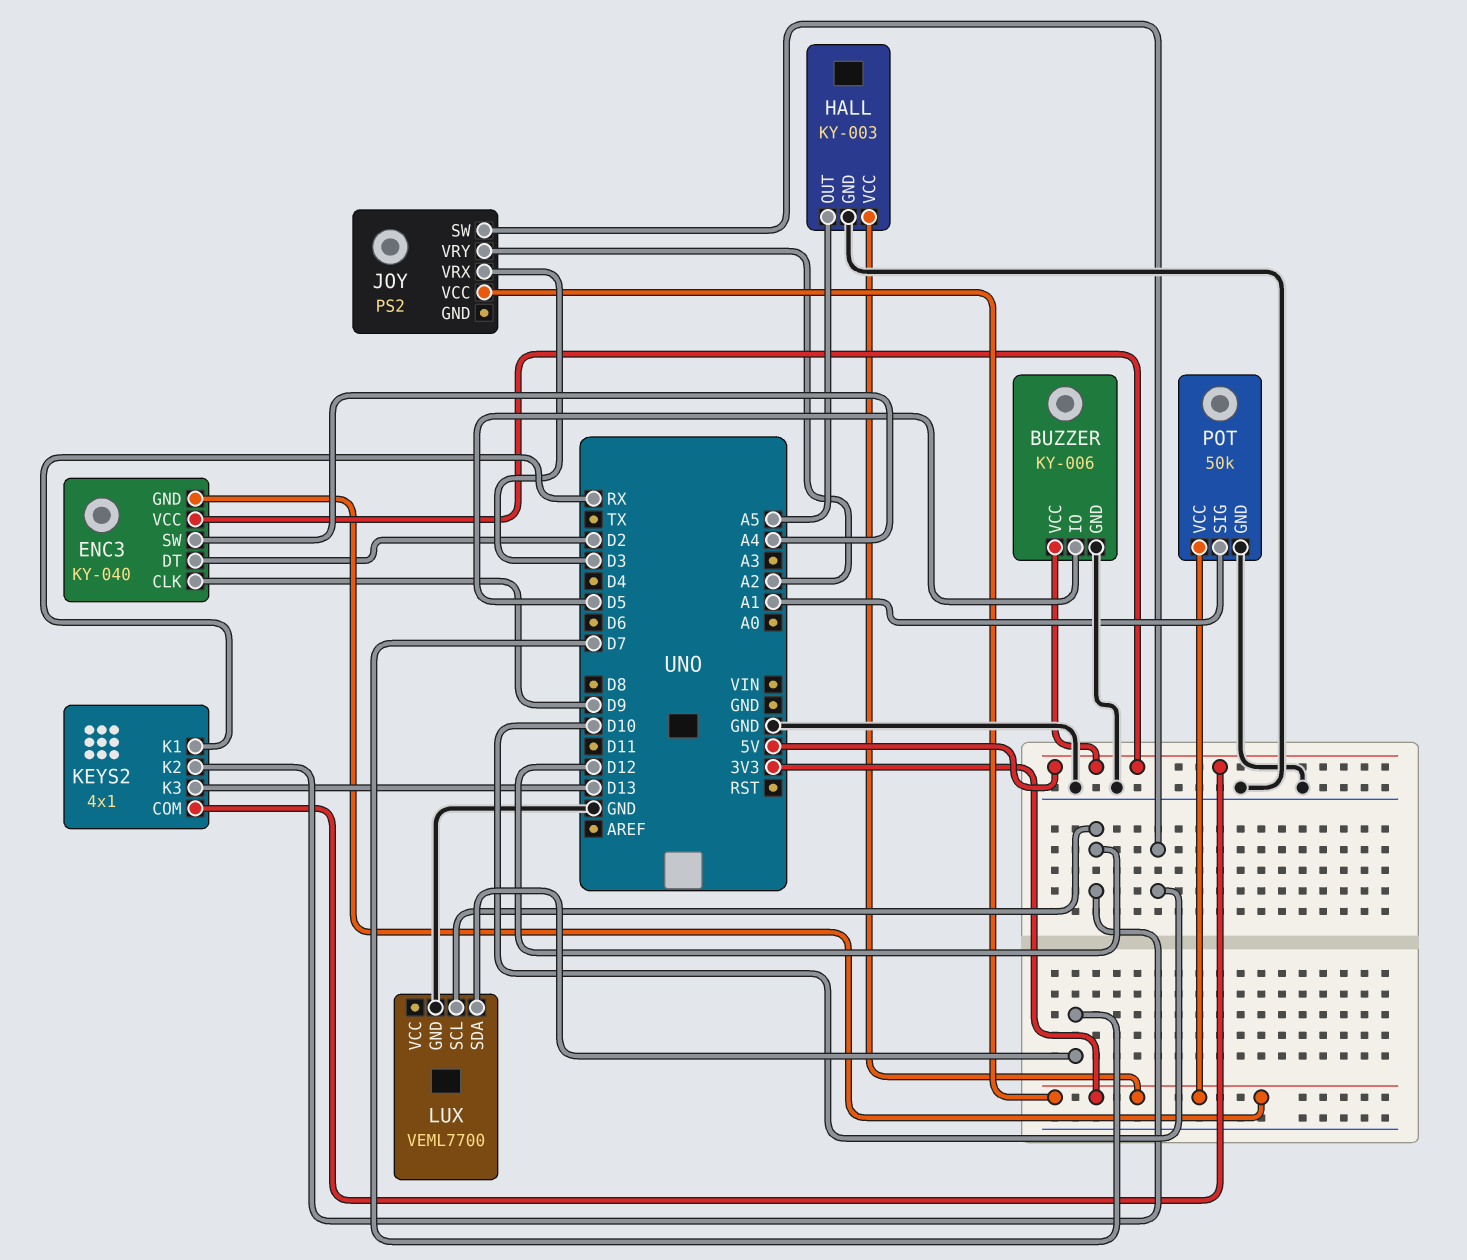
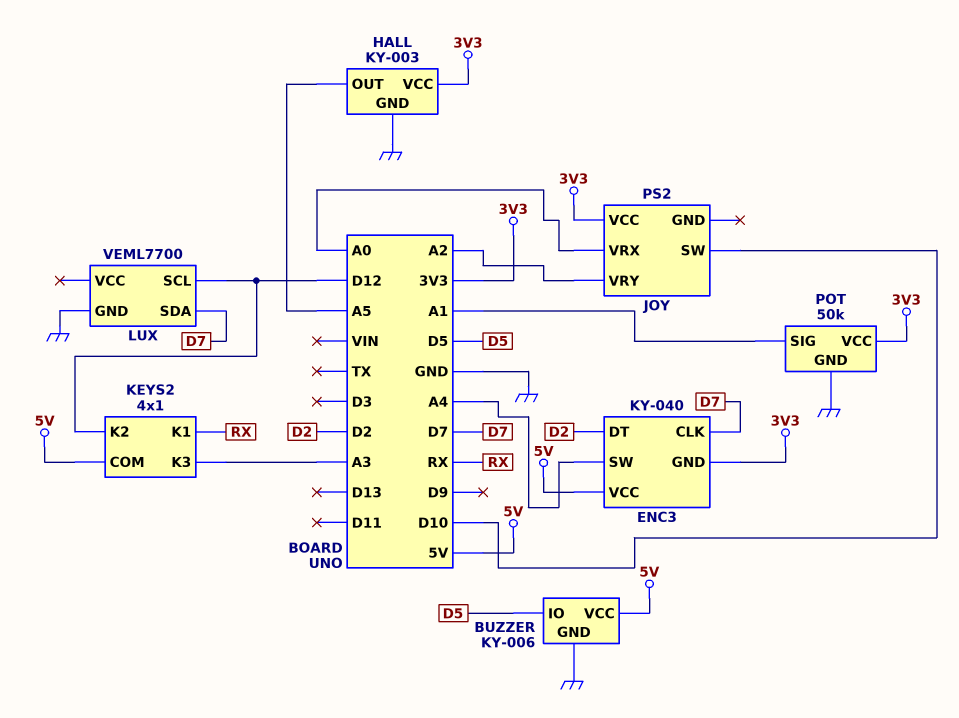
ENC3 pin CLK: D9 -> D7
JOY pin VRX: D3 -> A0
KEYS2 pin K3: D13 -> A3

